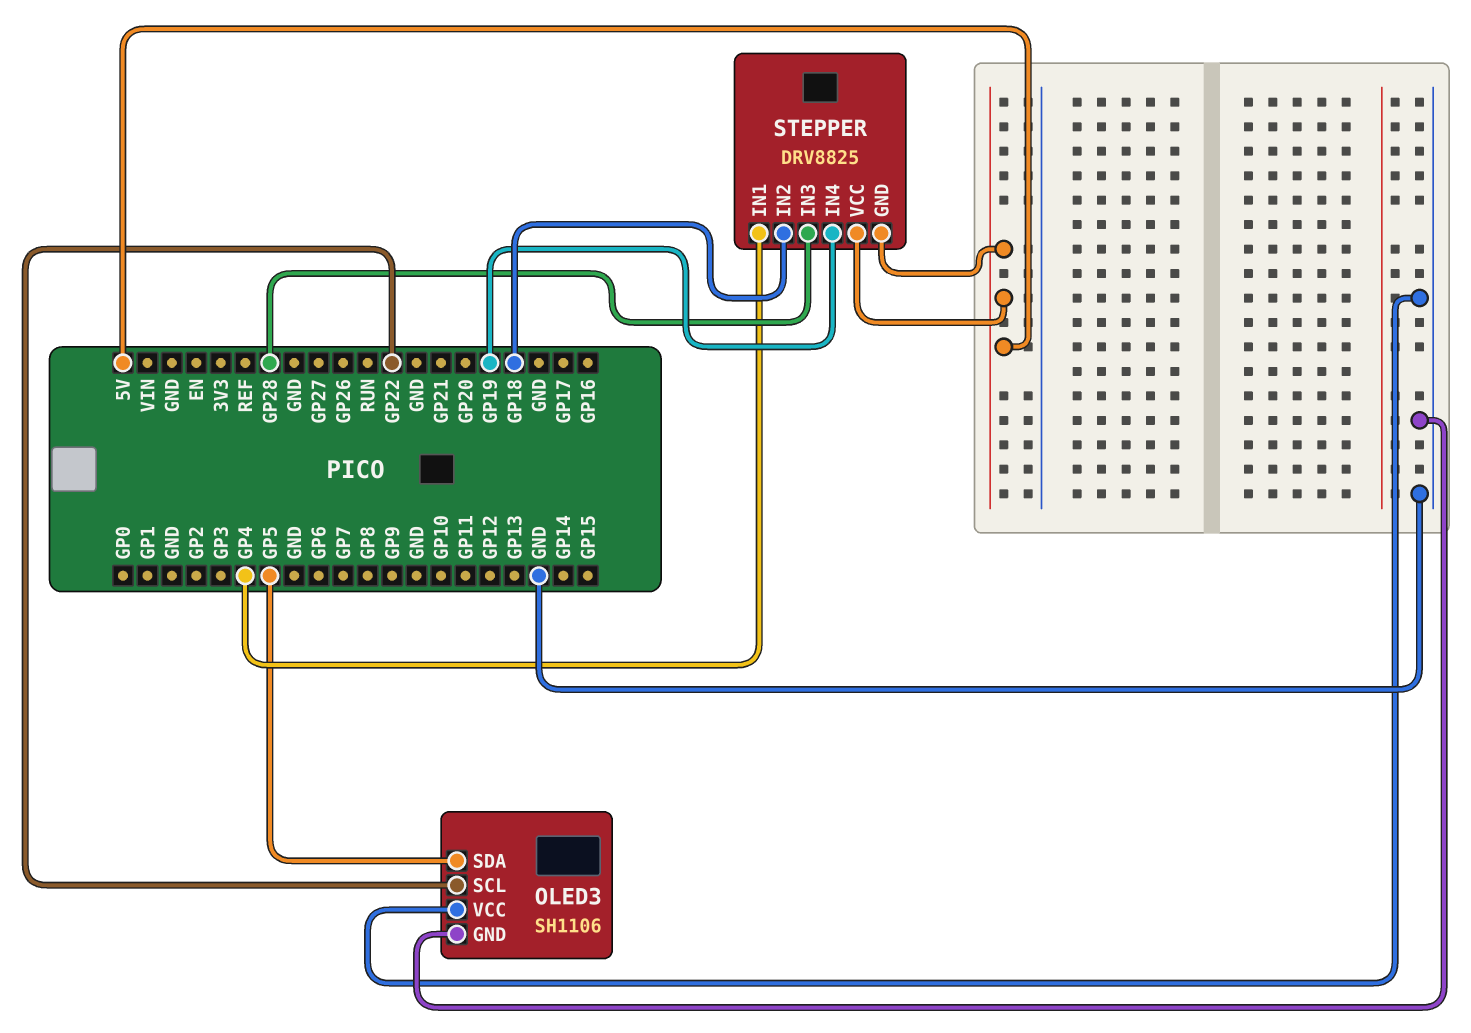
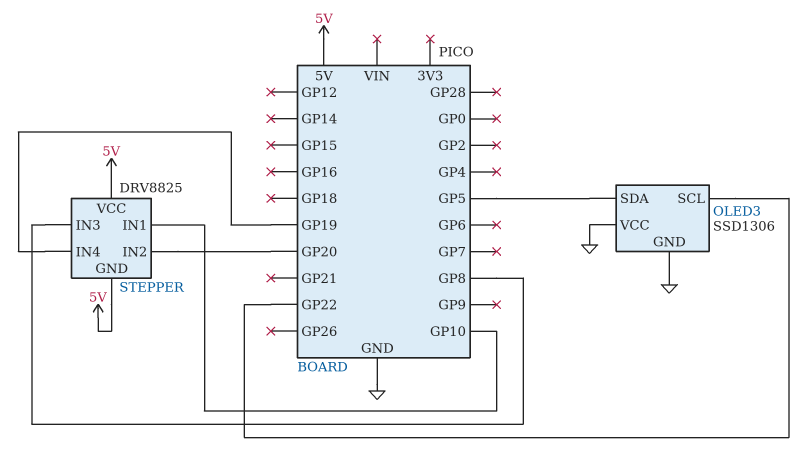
OLED3: SH1106 -> SSD1306
STEPPER pin IN1: GP4 -> GP10
STEPPER pin IN2: GP18 -> GP20
STEPPER pin IN3: GP28 -> GP8

